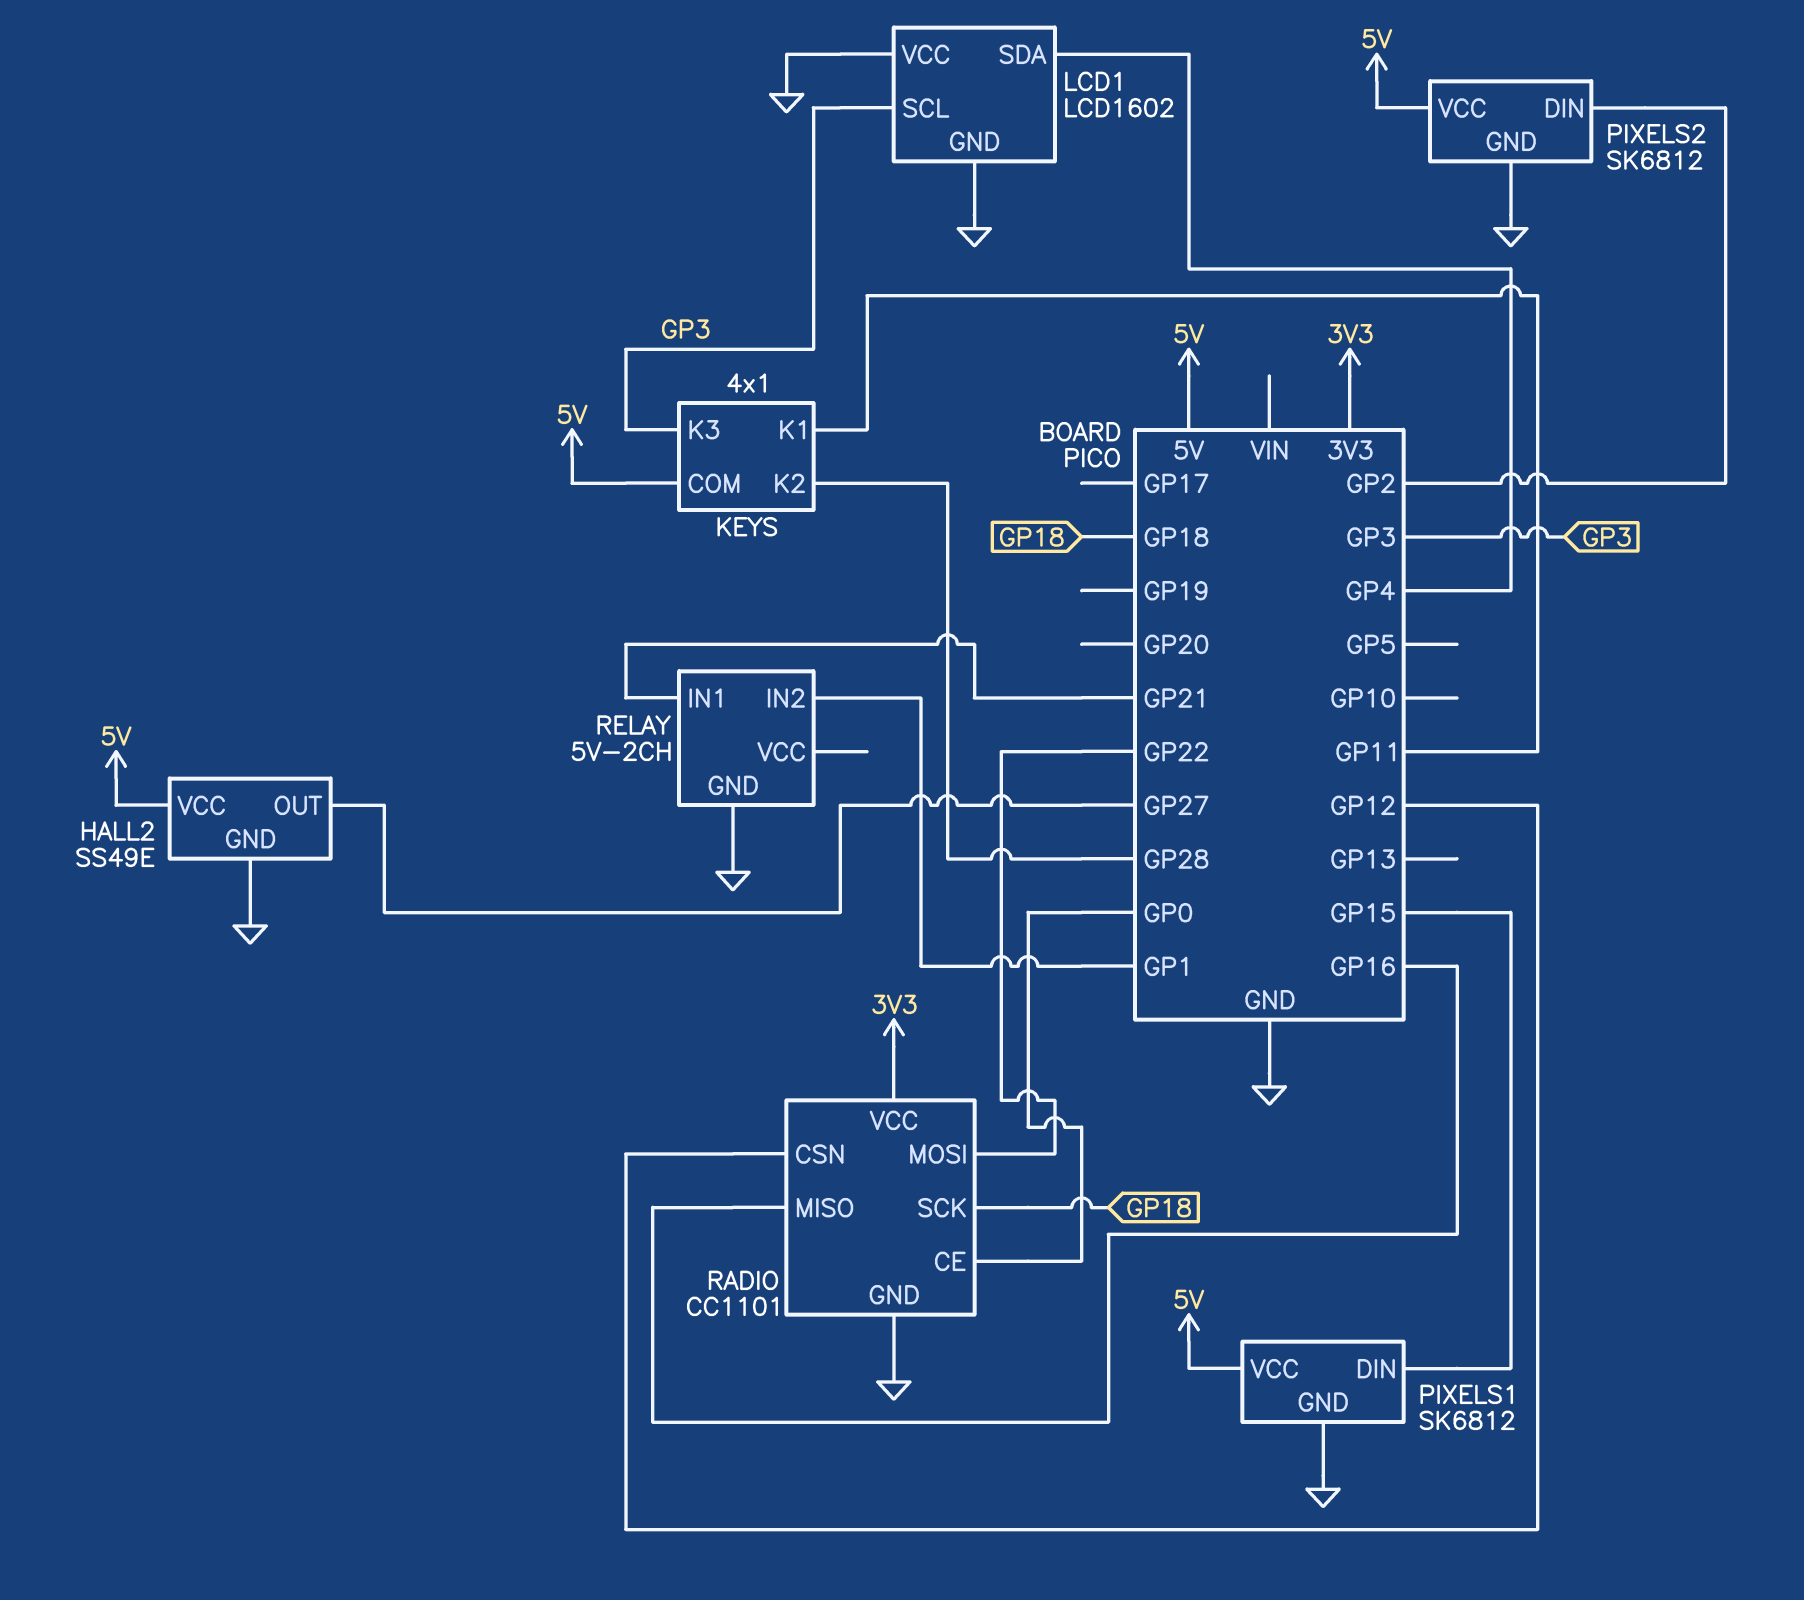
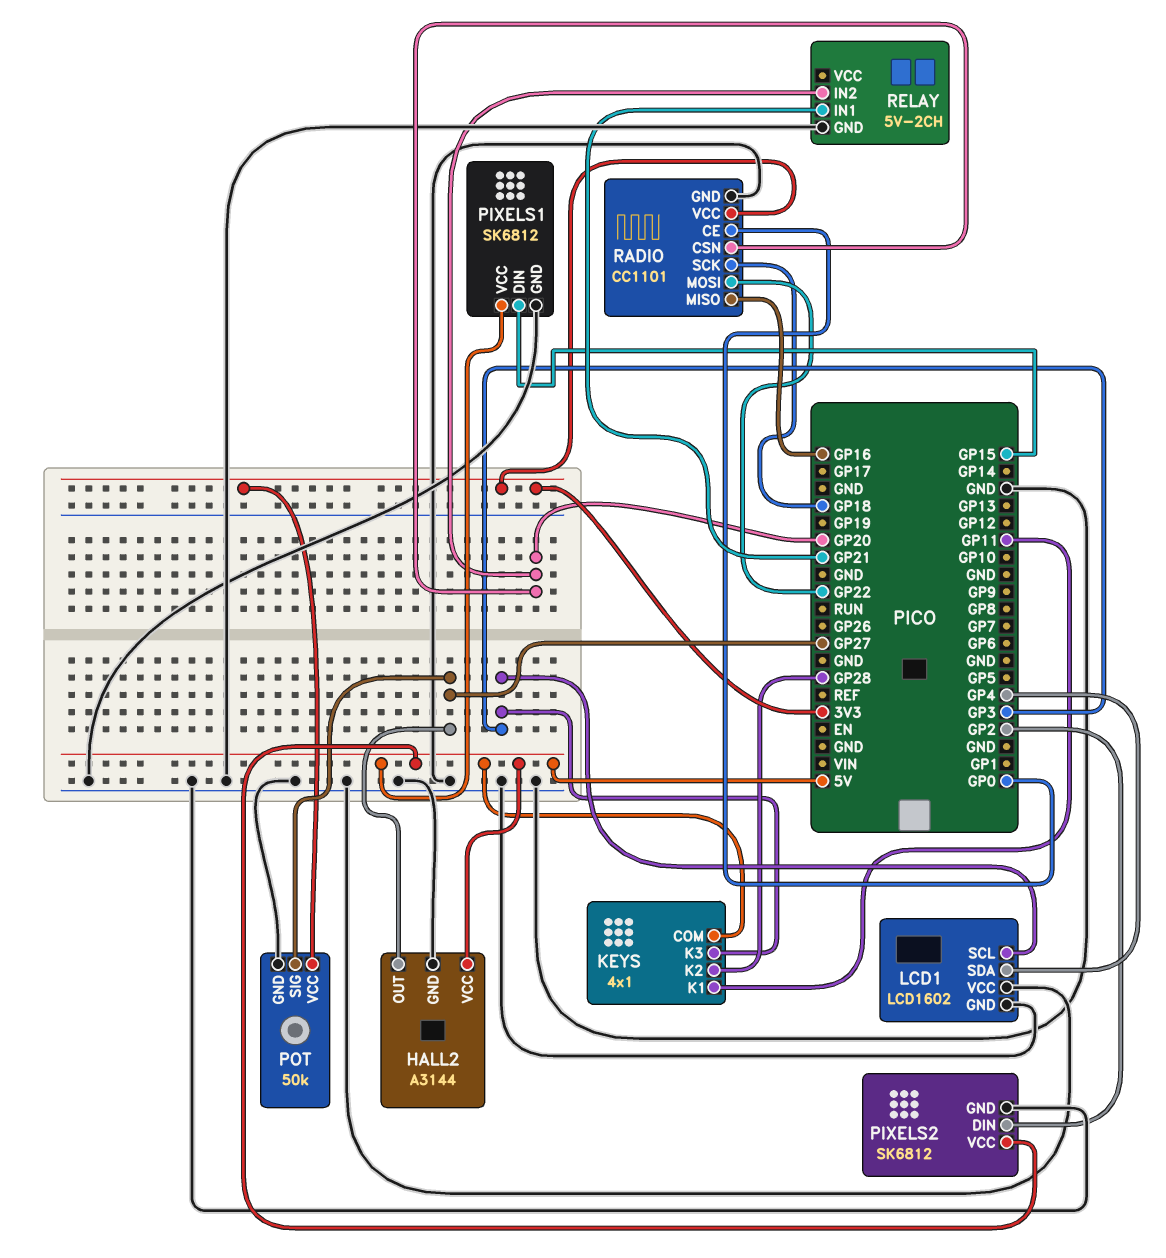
HALL2: SS49E -> A3144
POT: none -> 50k
POT pin GND: none -> GND
POT pin SIG: none -> GP27
POT pin VCC: none -> 3V3
RADIO pin CSN: GP12 -> GP20
RELAY pin IN2: GP1 -> GP20

